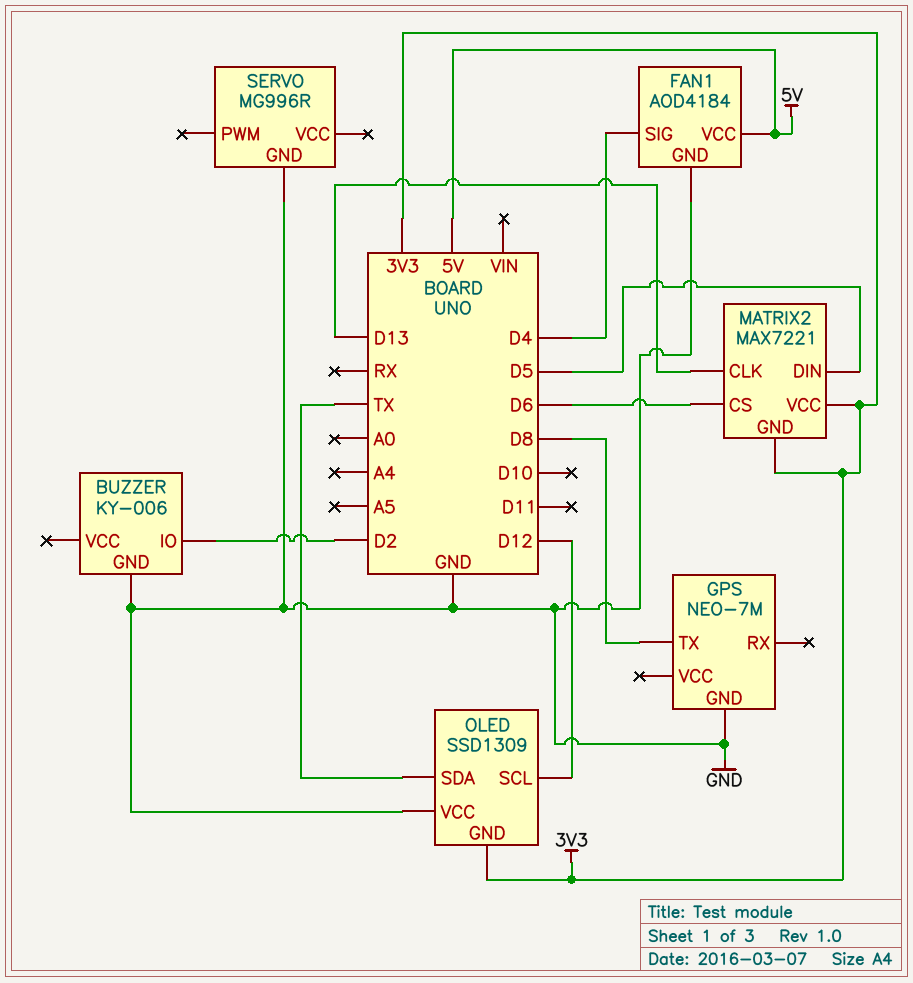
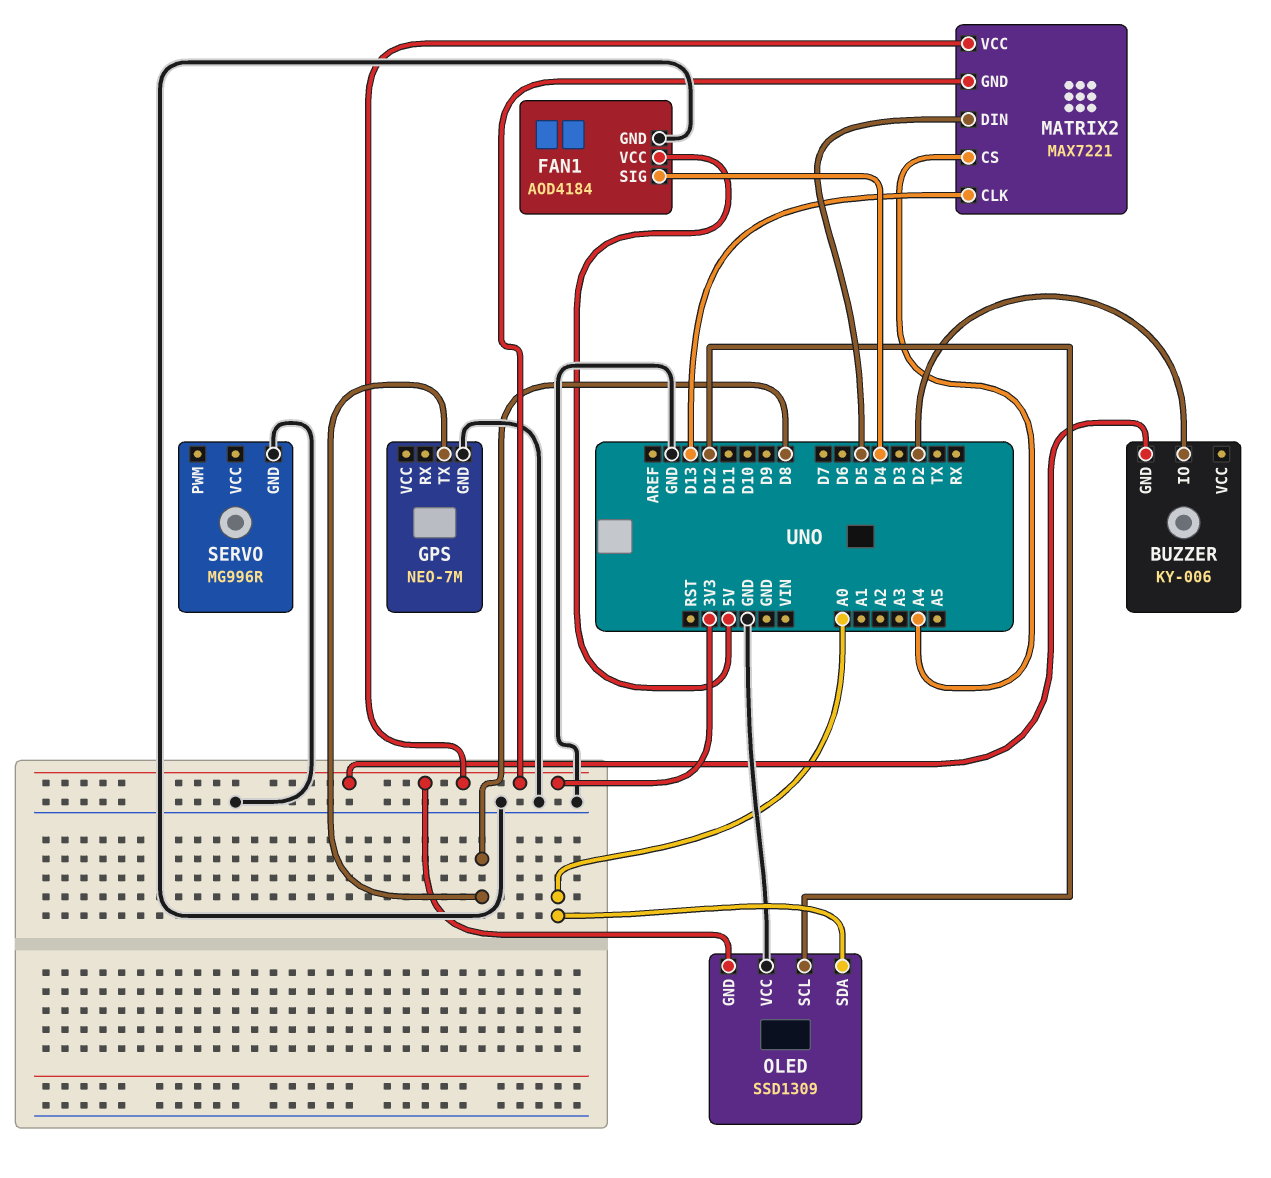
BUZZER pin GND: GND -> 3V3
MATRIX2 pin CS: D6 -> A4
OLED pin SDA: TX -> A0

